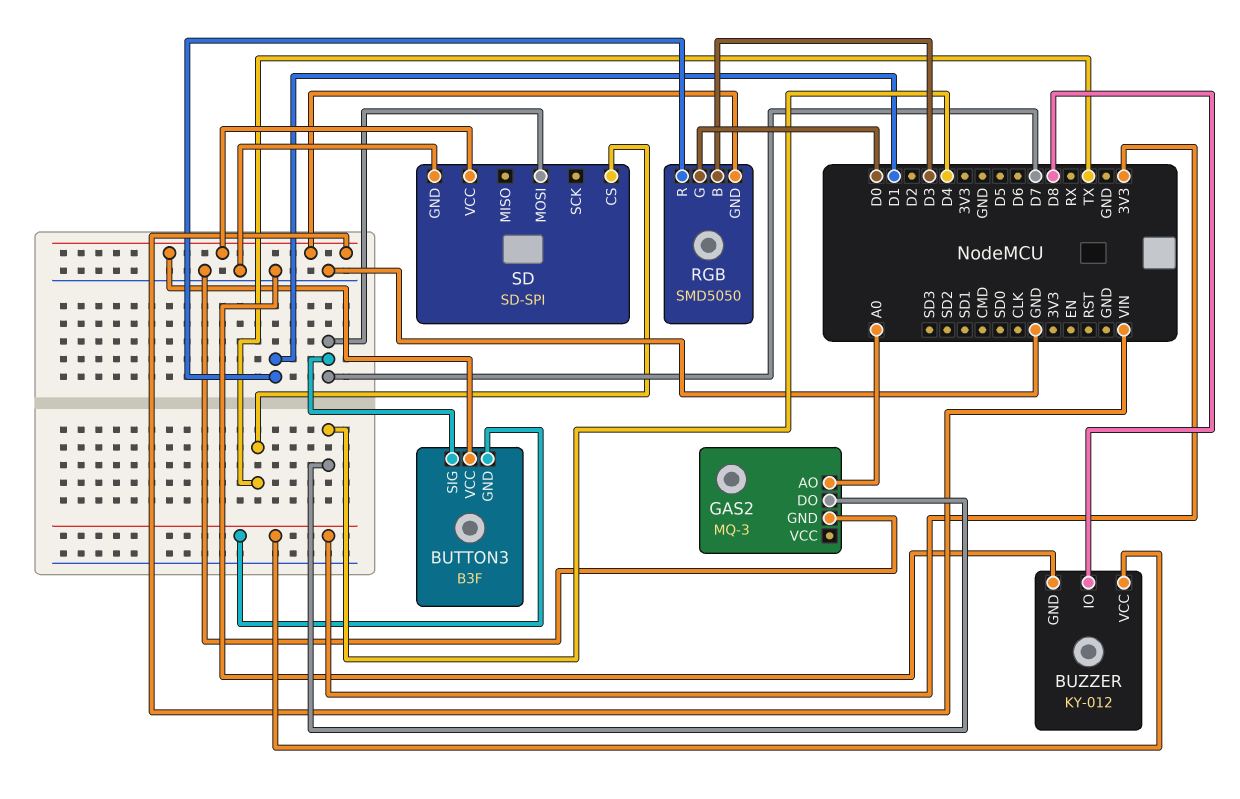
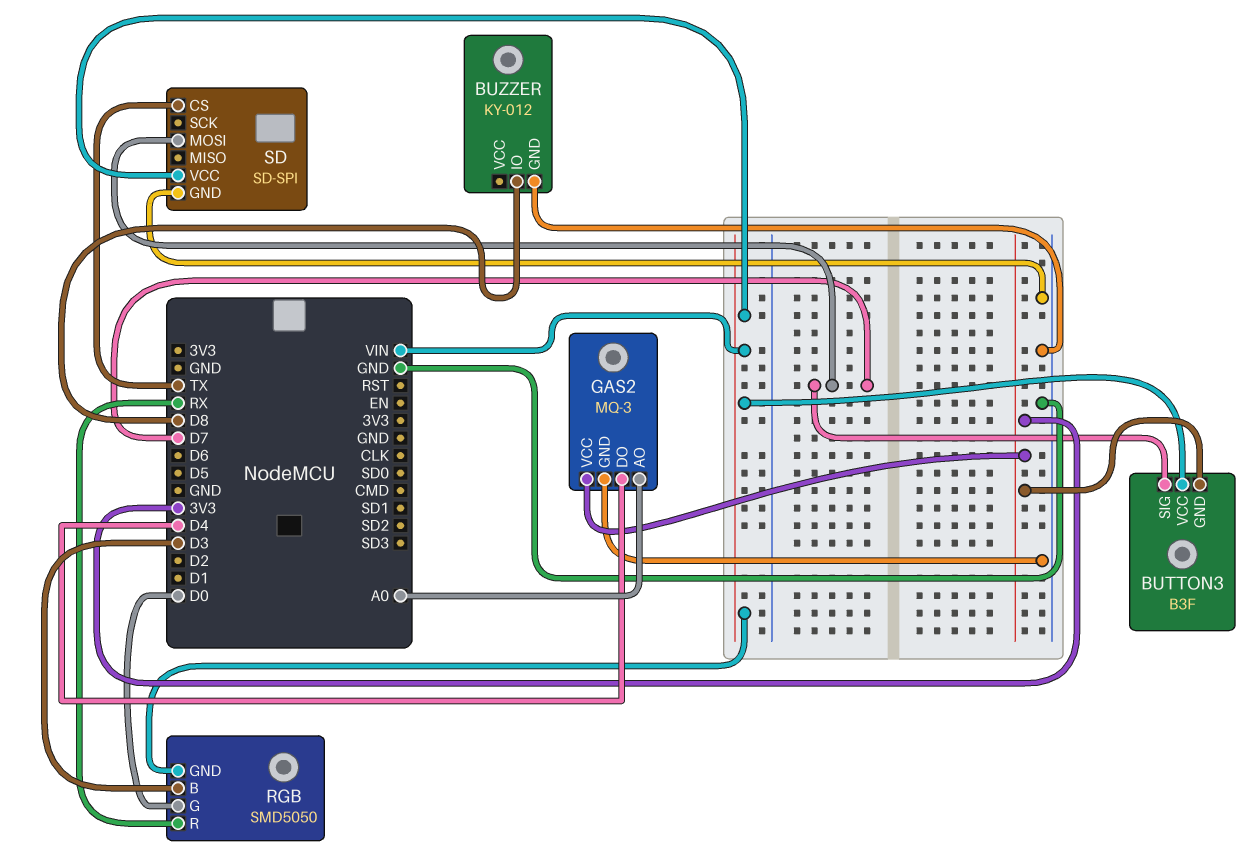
BUZZER pin VCC: 3V3 -> none
GAS2 pin VCC: none -> 3V3
RGB pin R: D1 -> RX

